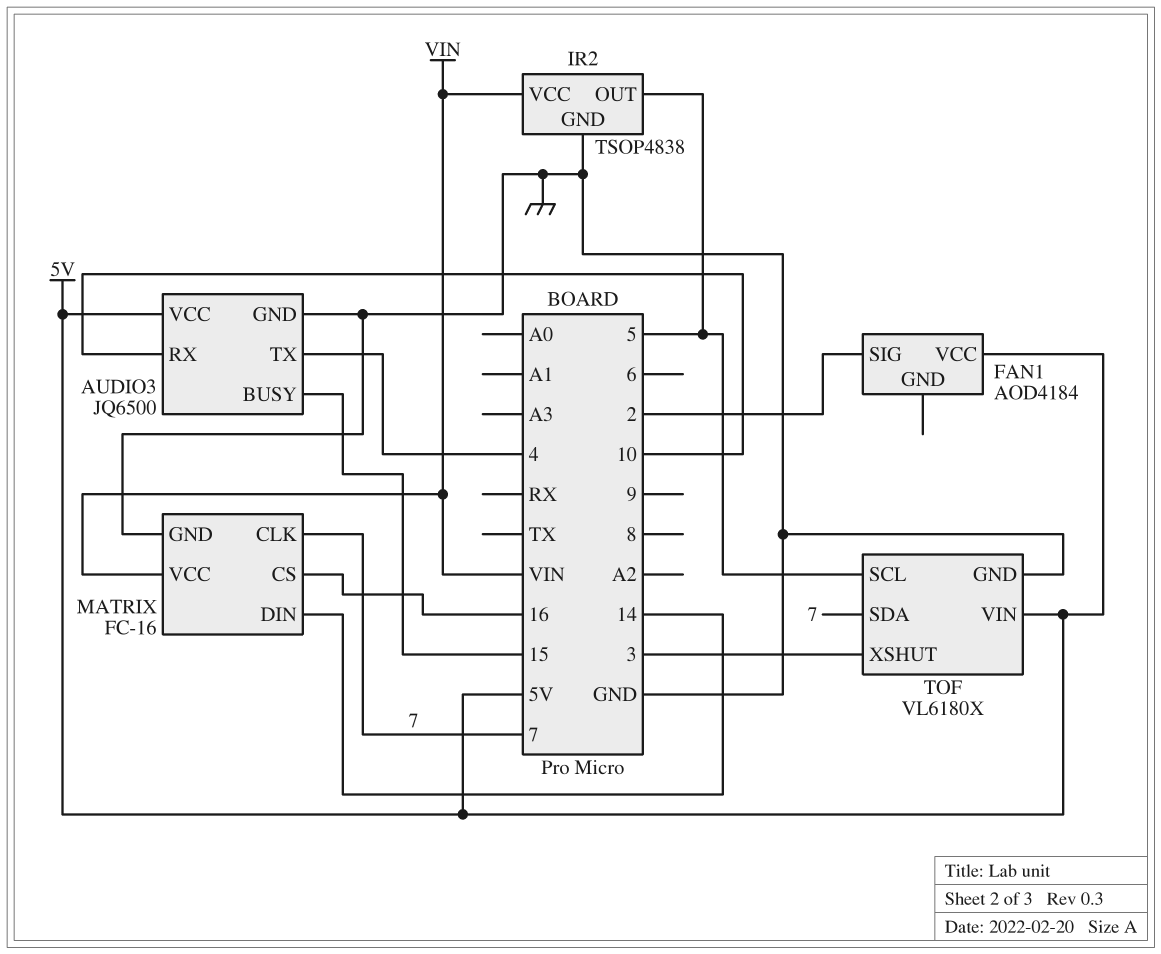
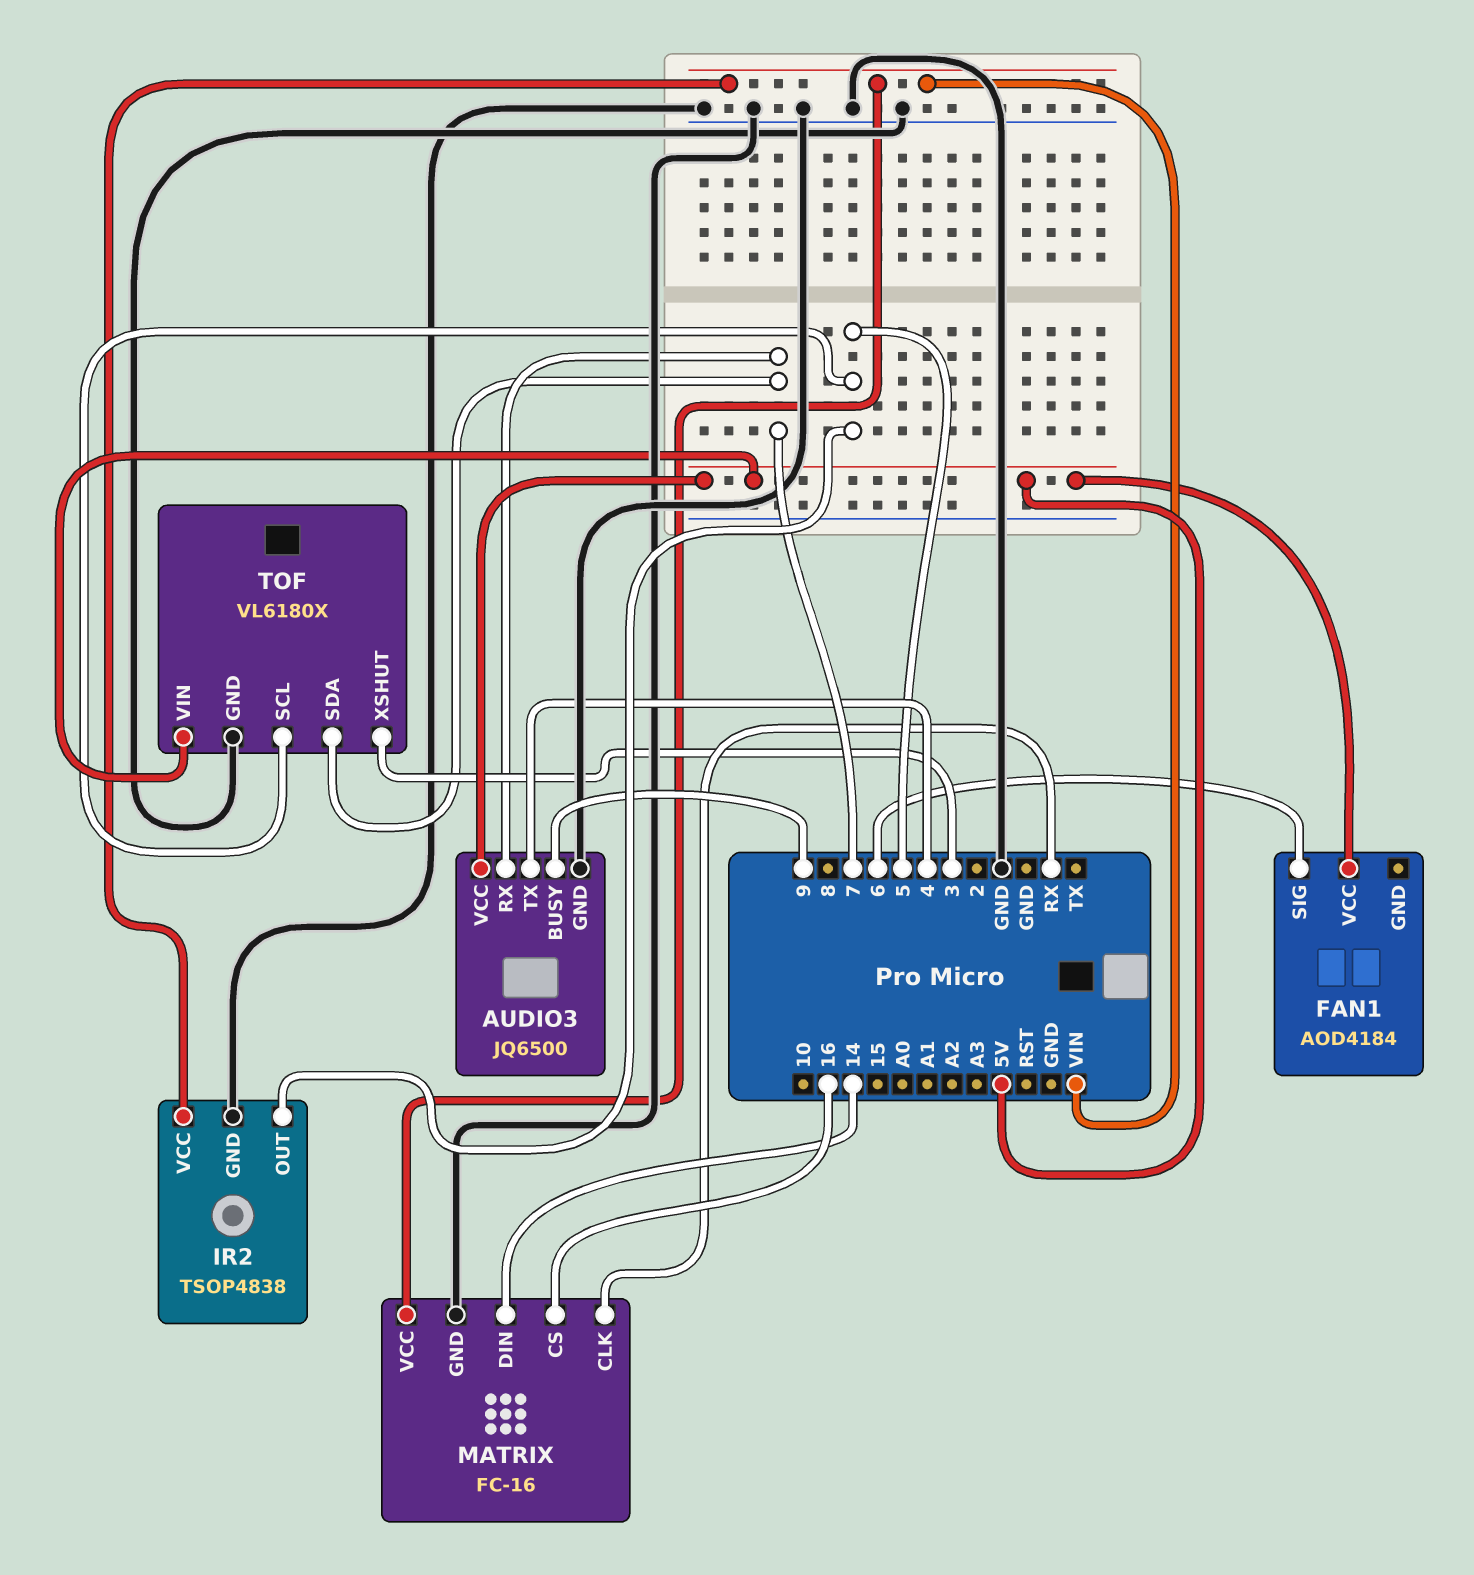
AUDIO3 pin BUSY: 15 -> 9
AUDIO3 pin RX: 10 -> 7
FAN1 pin SIG: 2 -> 6
MATRIX pin CLK: 7 -> RX

